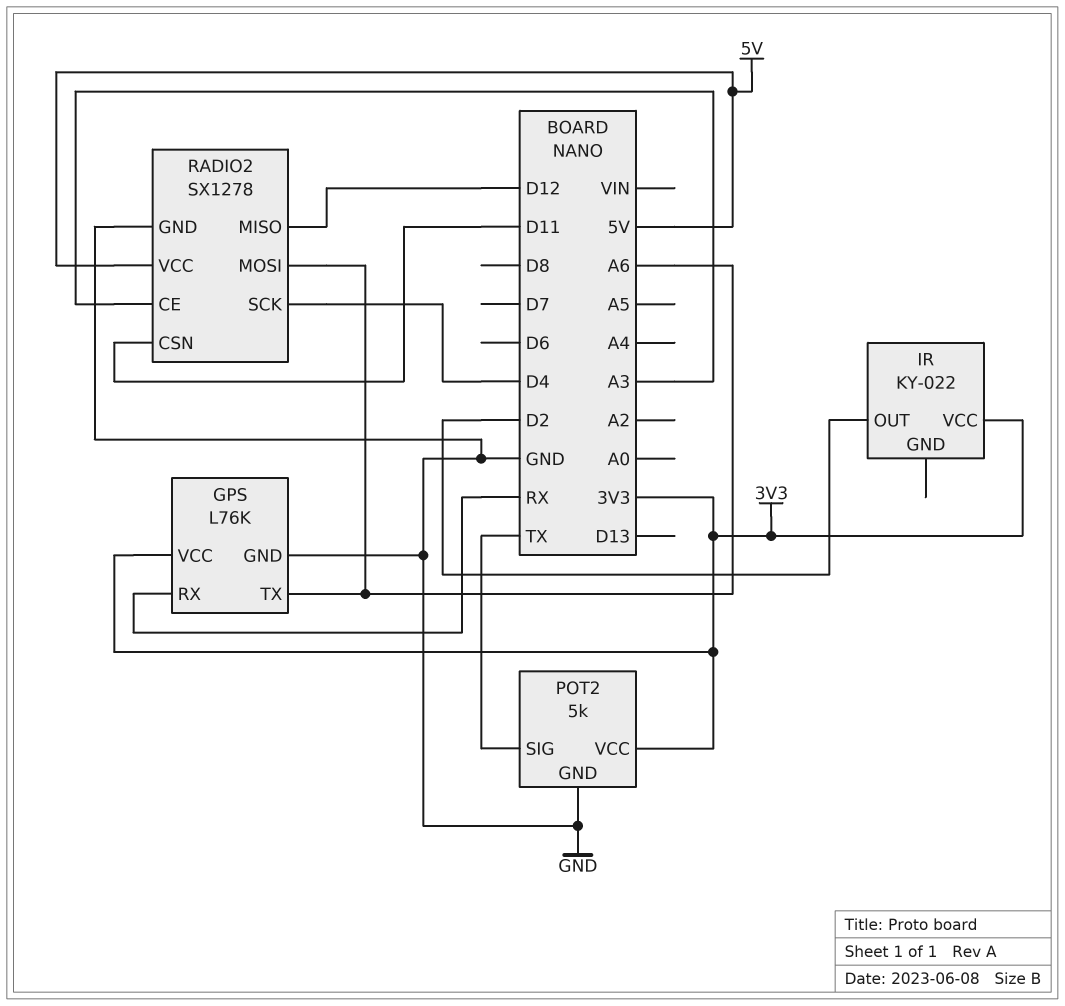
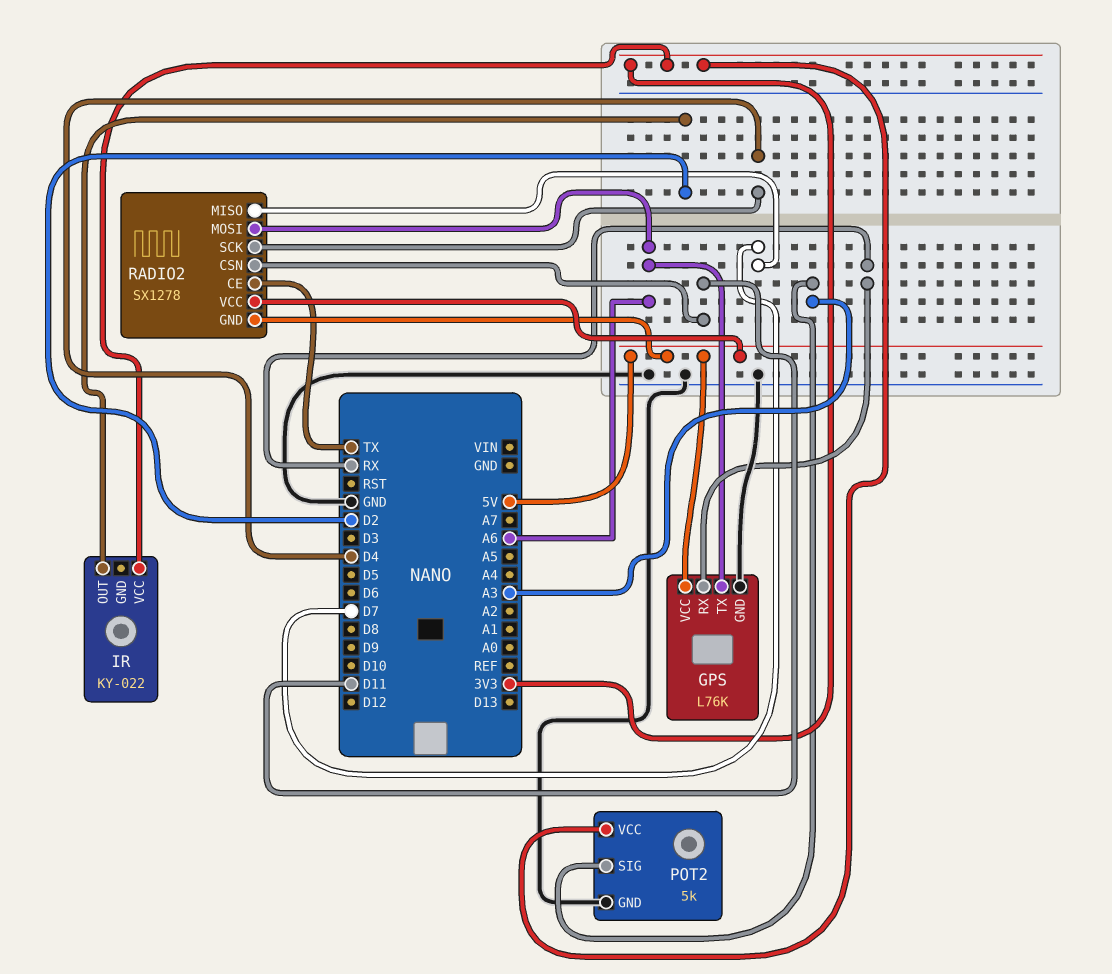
GPS pin VCC: 3V3 -> 5V
POT2 pin SIG: TX -> A3
RADIO2 pin CE: A3 -> TX
RADIO2 pin GND: GND -> 5V
RADIO2 pin MISO: D12 -> D7

